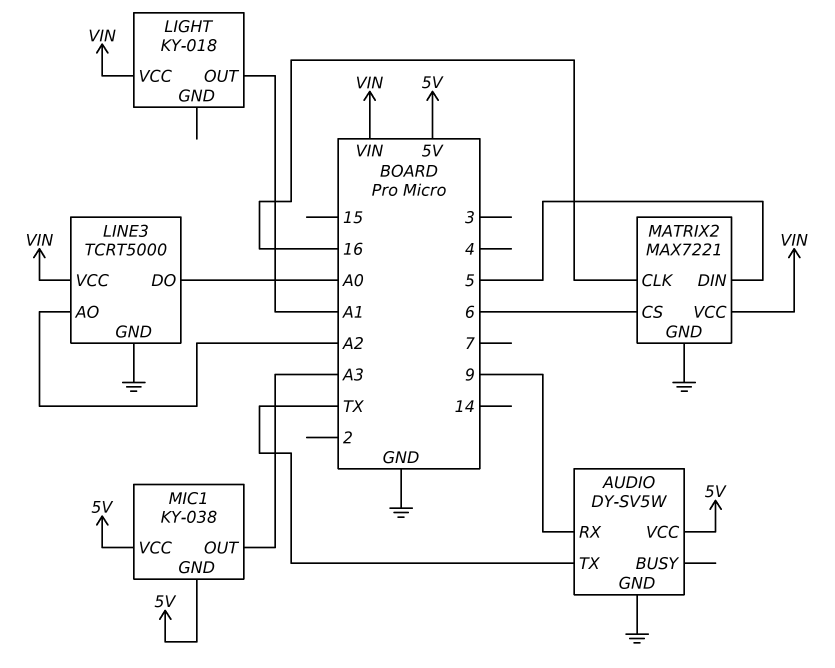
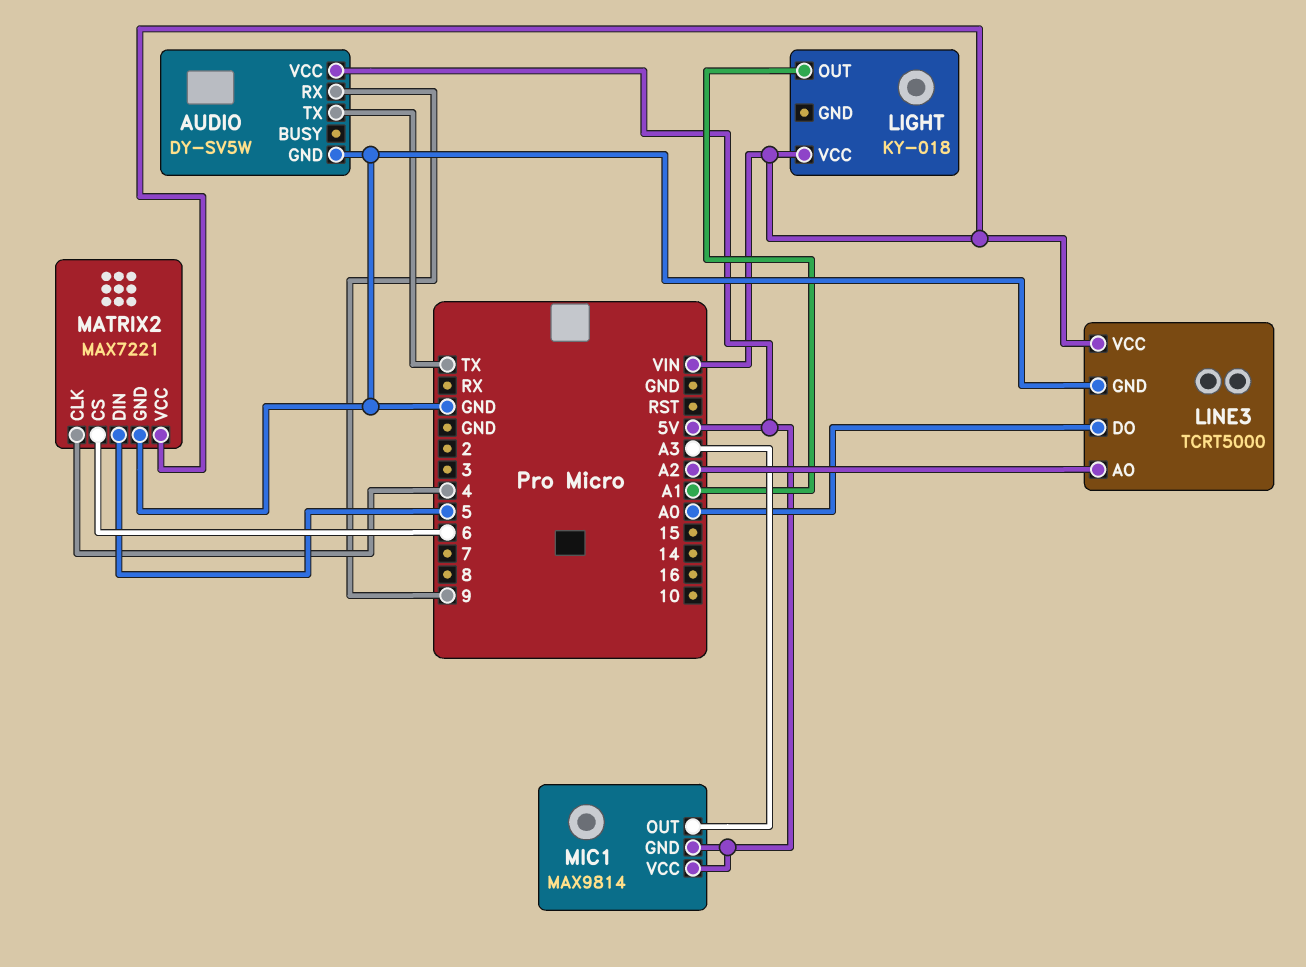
MATRIX2 pin CLK: 16 -> 4
MIC1: KY-038 -> MAX9814

